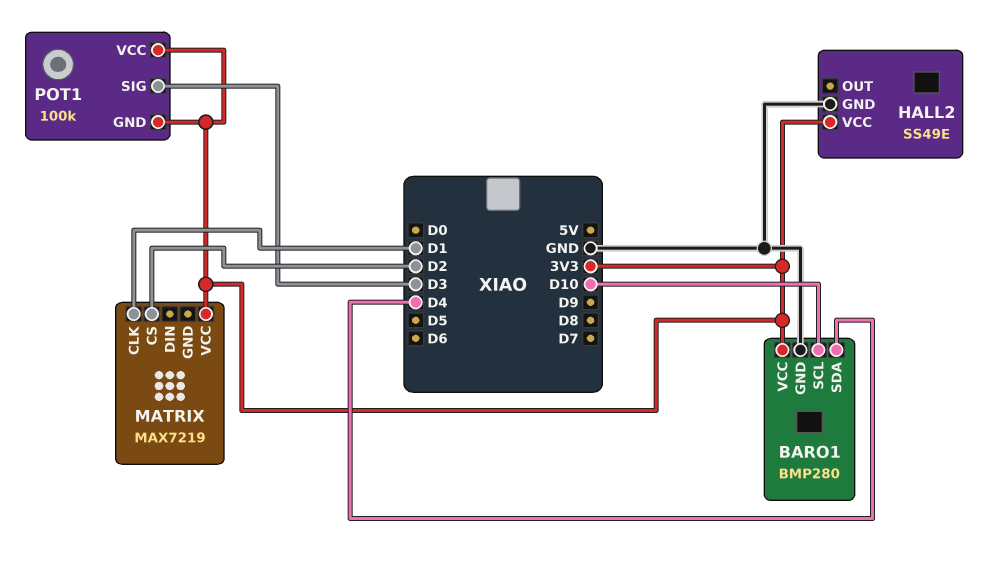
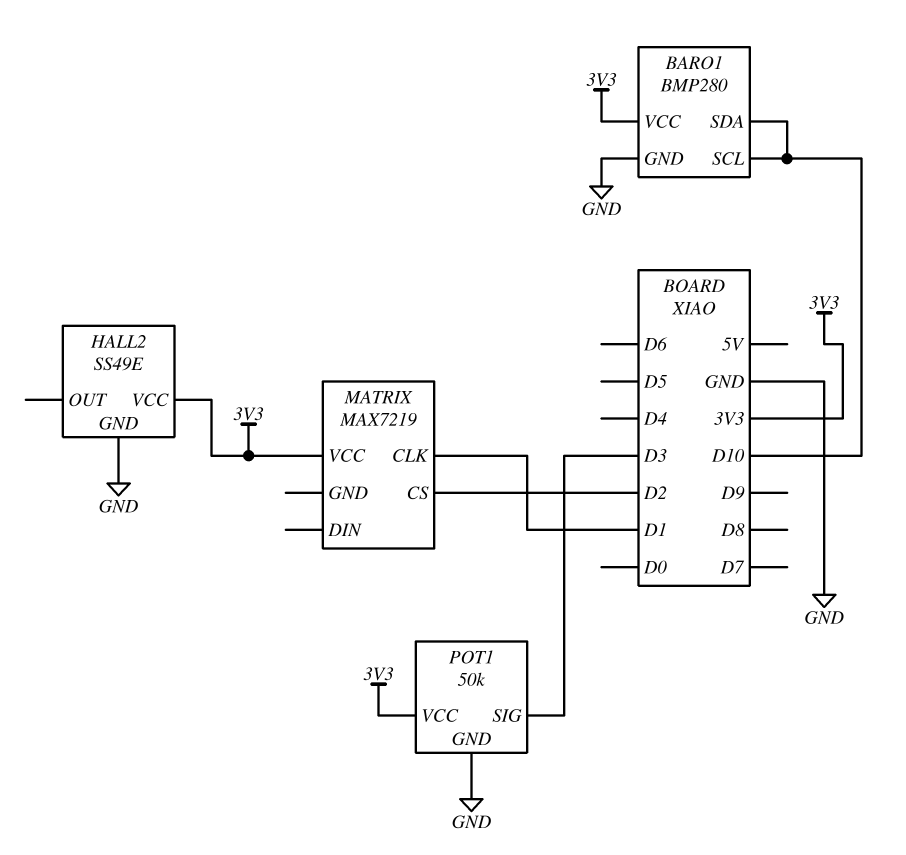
BARO1 pin SDA: D4 -> D10
POT1: 100k -> 50k
POT1 pin GND: 3V3 -> GND

